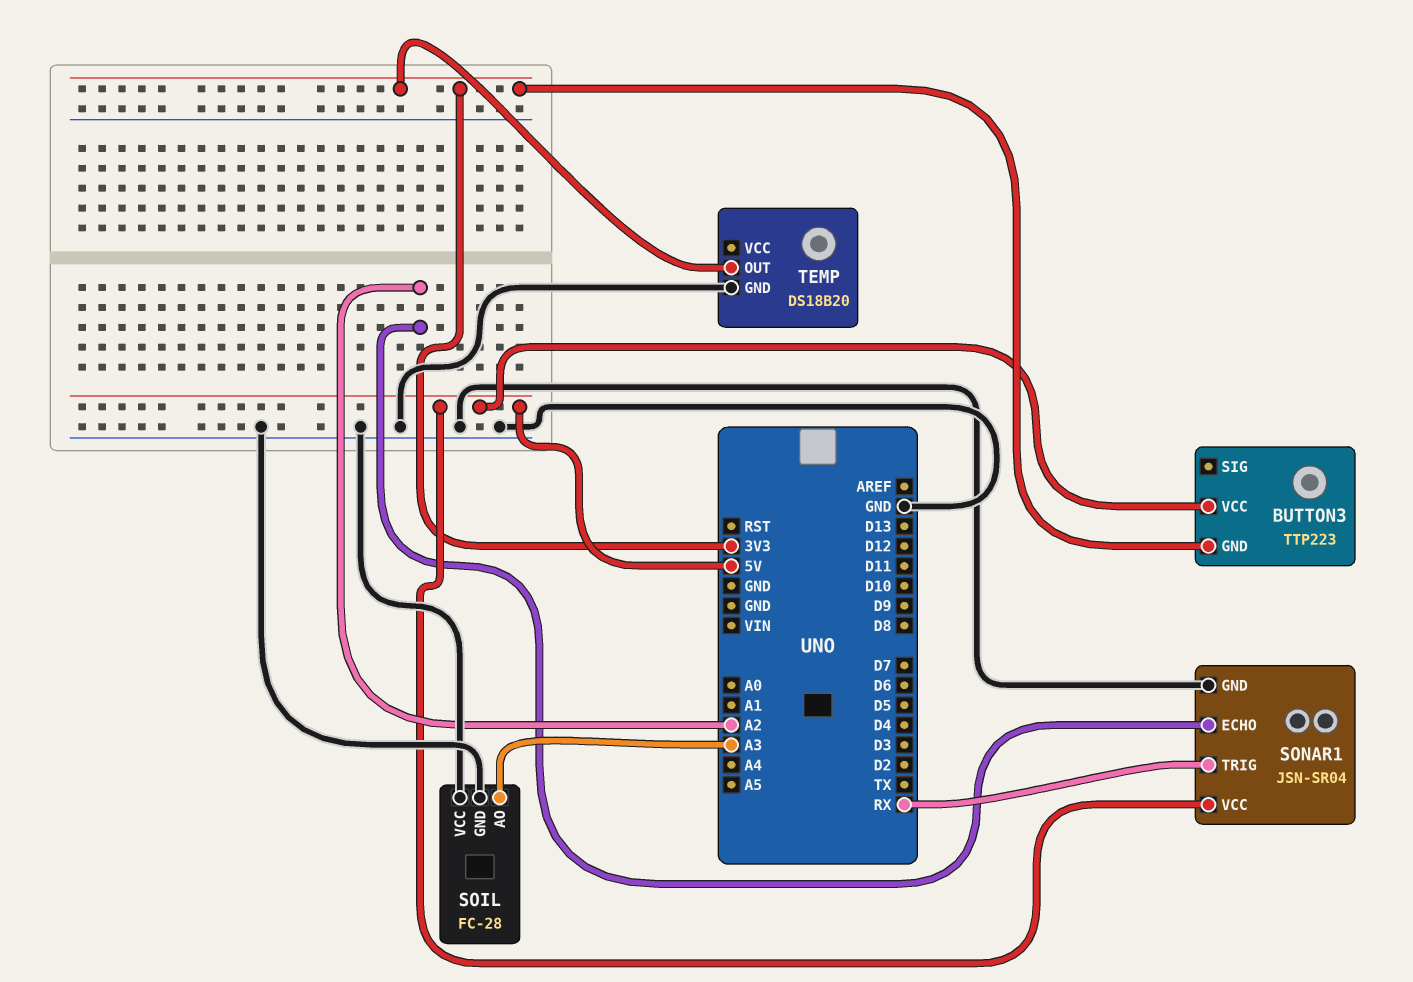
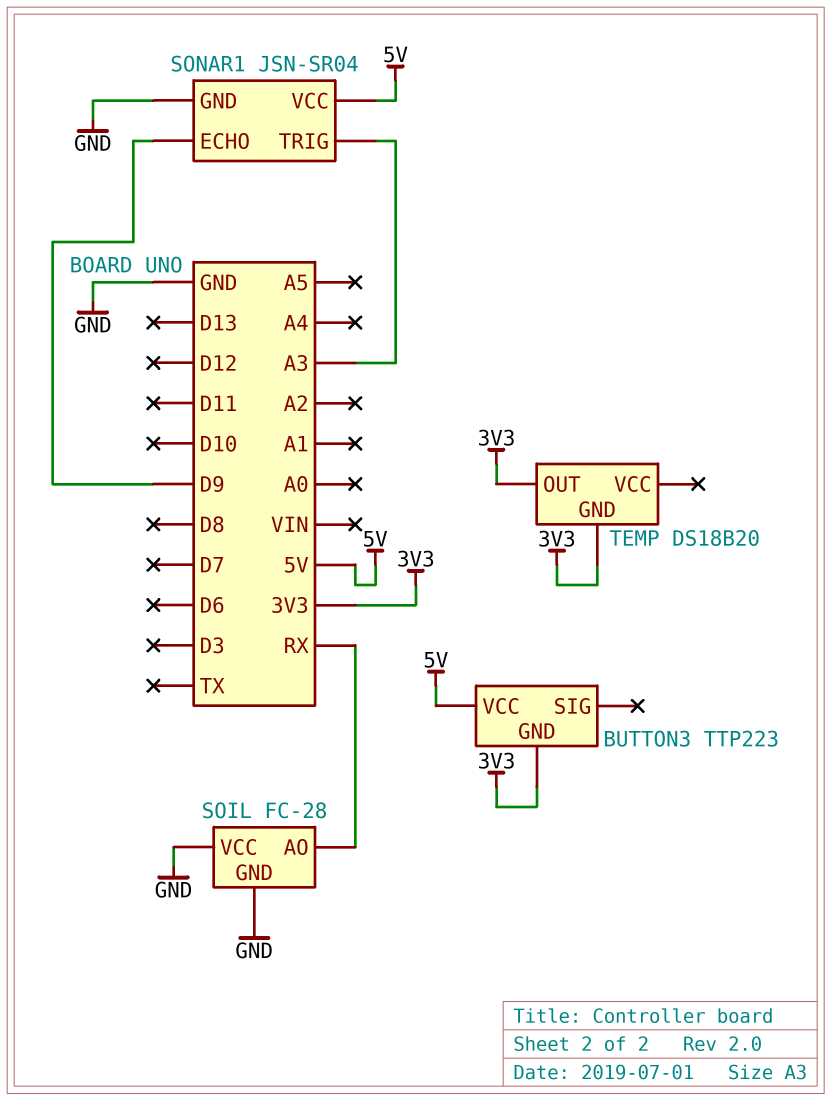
SOIL pin AO: A3 -> RX
SONAR1 pin ECHO: A2 -> D9
SONAR1 pin TRIG: RX -> A3
TEMP pin GND: GND -> 3V3

